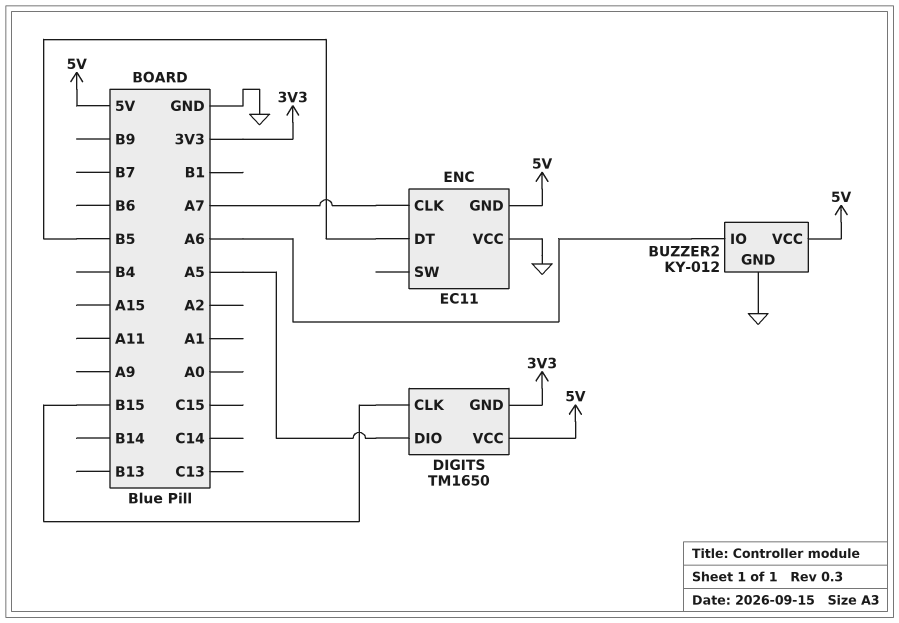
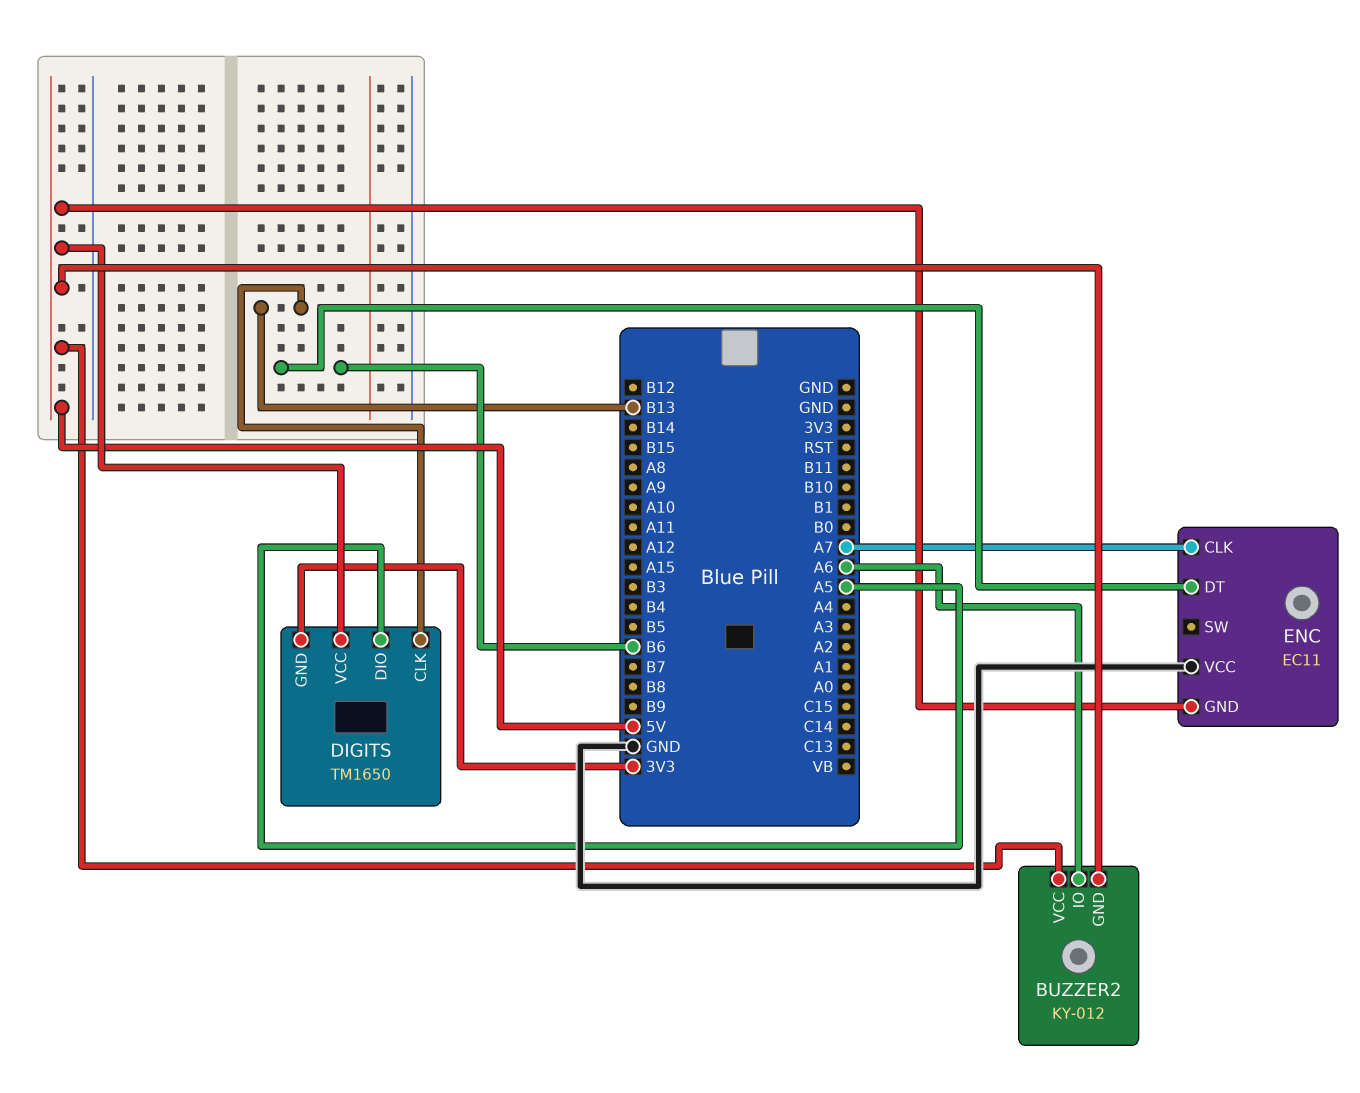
BUZZER2 pin GND: GND -> 5V
DIGITS pin CLK: B15 -> B13
ENC pin DT: B5 -> B6

